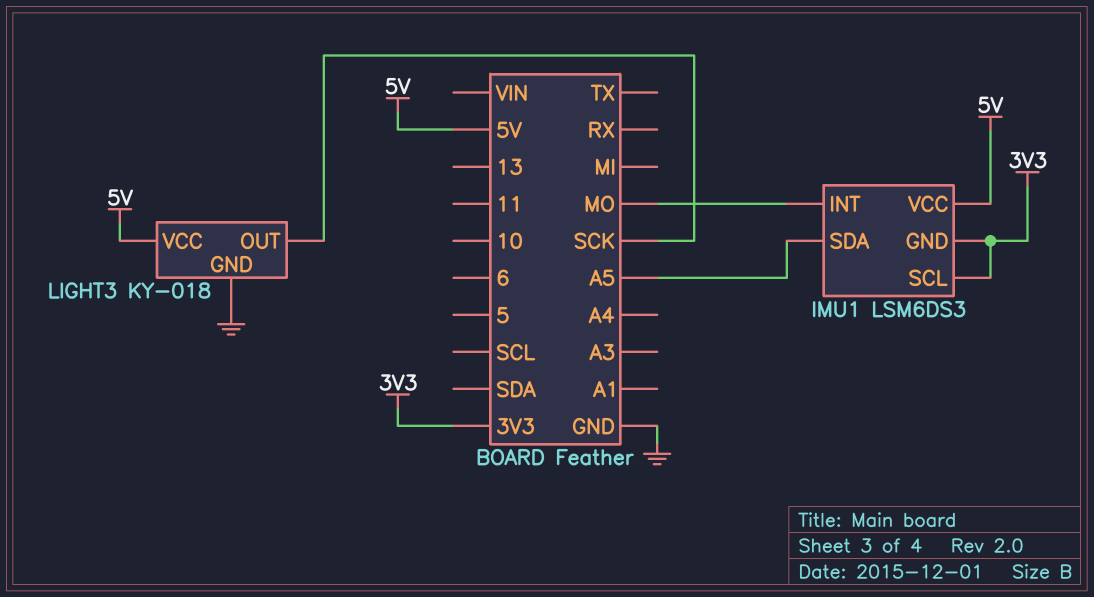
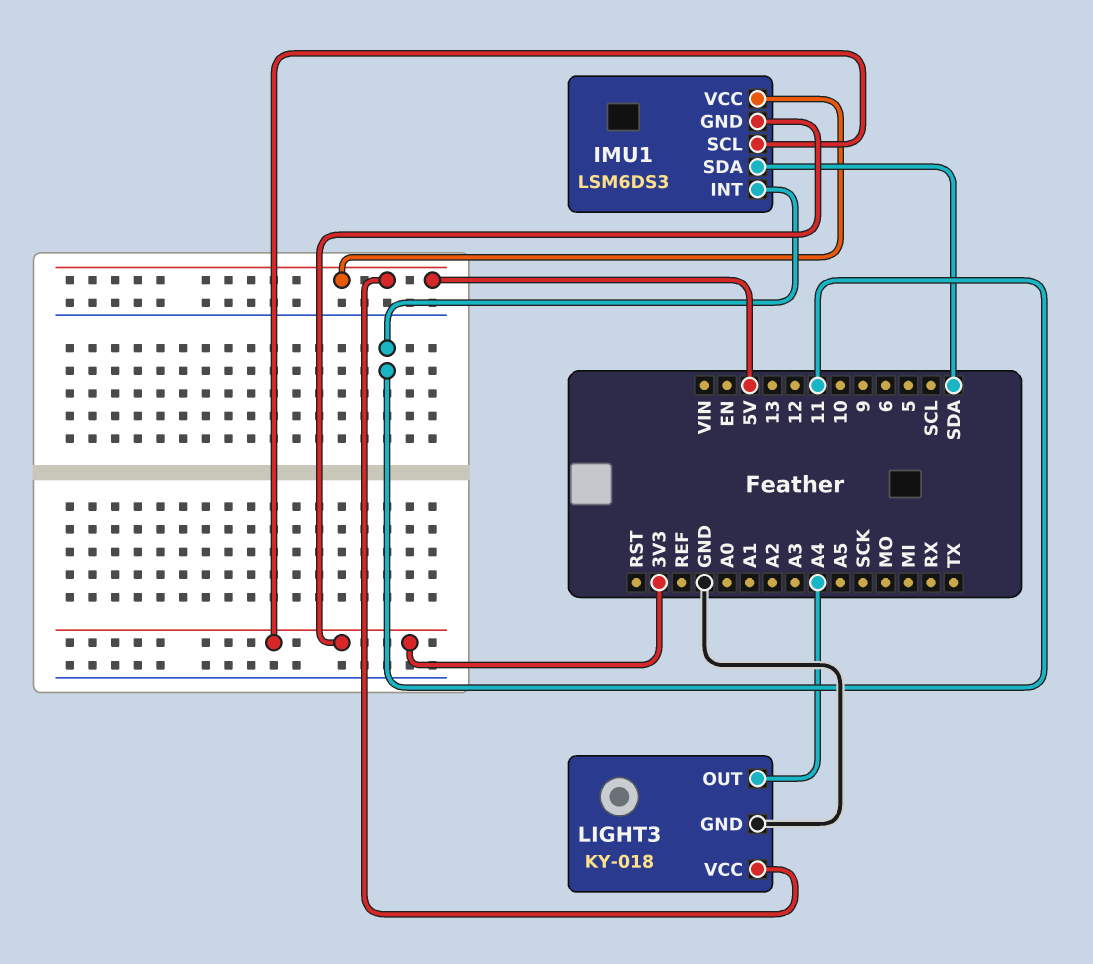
IMU1 pin INT: MO -> 11
IMU1 pin SDA: A5 -> SDA
LIGHT3 pin OUT: SCK -> A4

